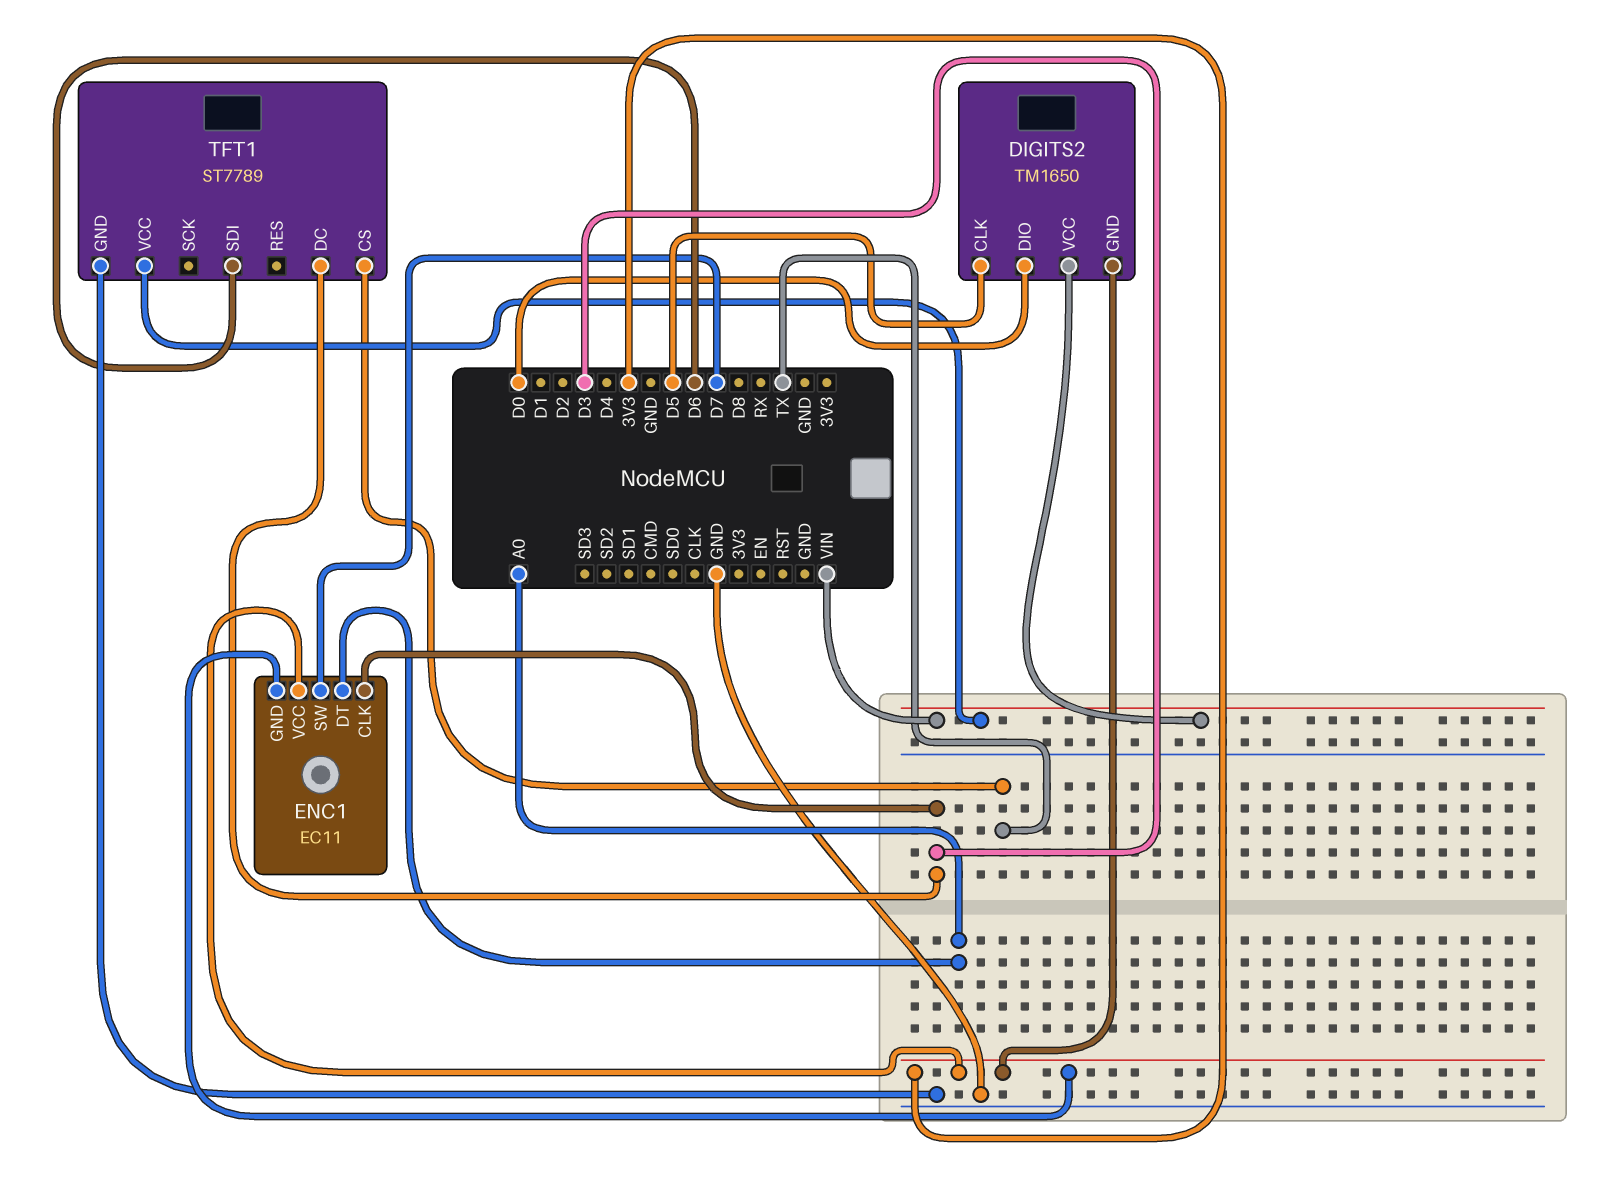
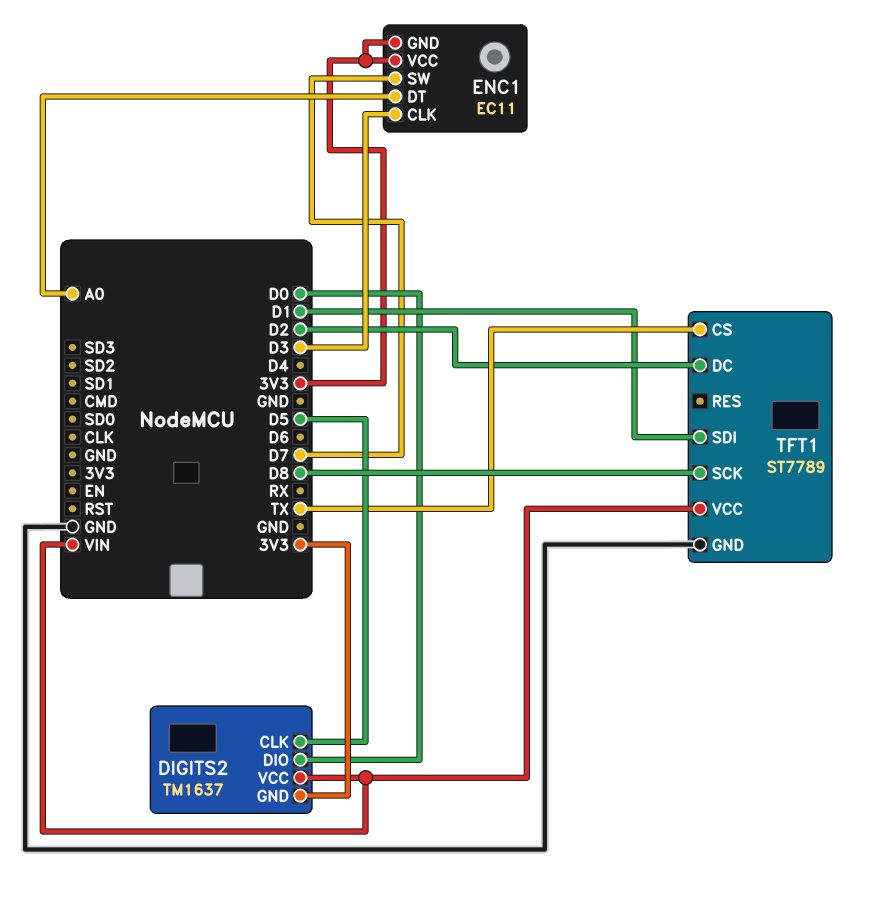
DIGITS2: TM1650 -> TM1637
TFT1 pin DC: D3 -> D2
TFT1 pin SCK: none -> D8
TFT1 pin SDI: D6 -> D1

